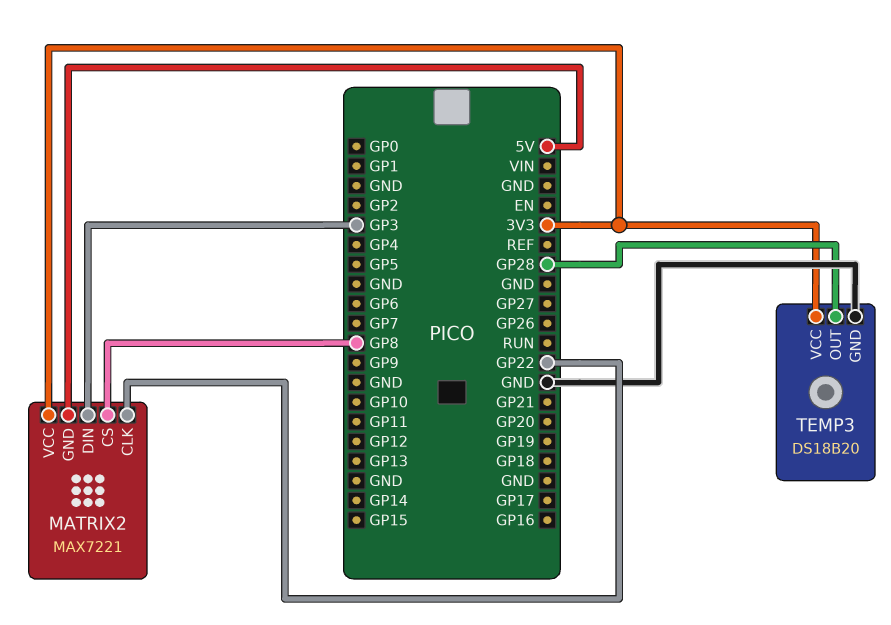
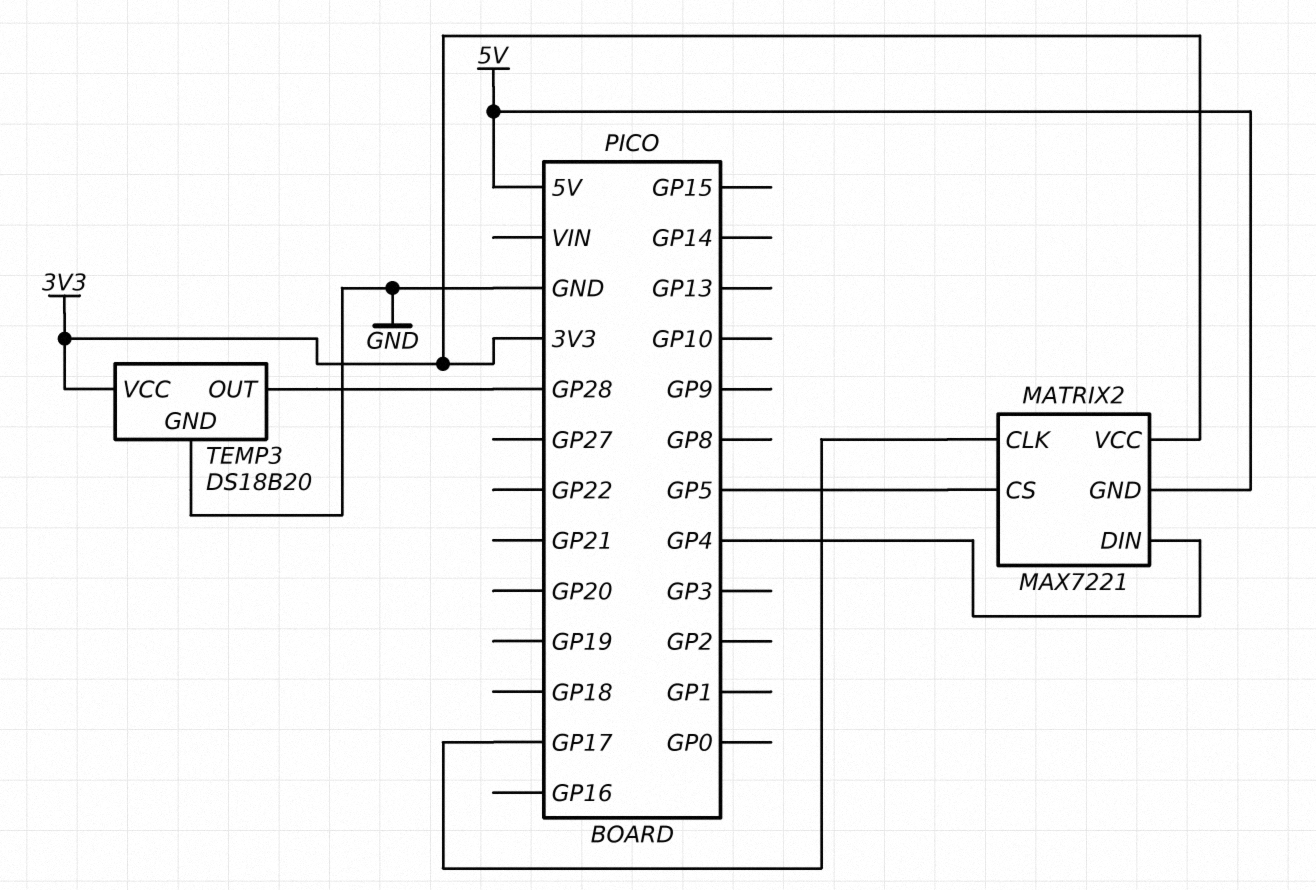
MATRIX2 pin CLK: GP22 -> GP17
MATRIX2 pin CS: GP8 -> GP5
MATRIX2 pin DIN: GP3 -> GP4

